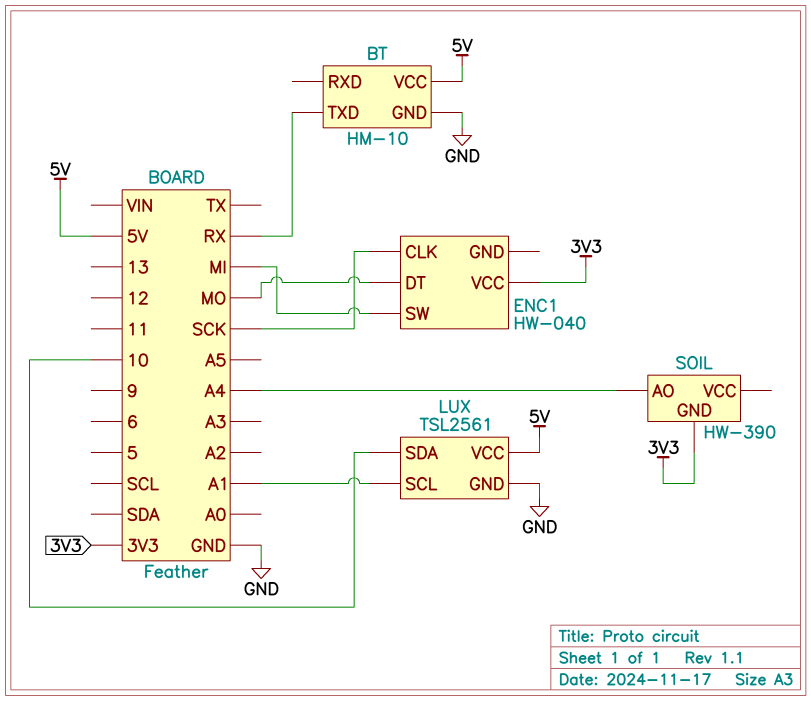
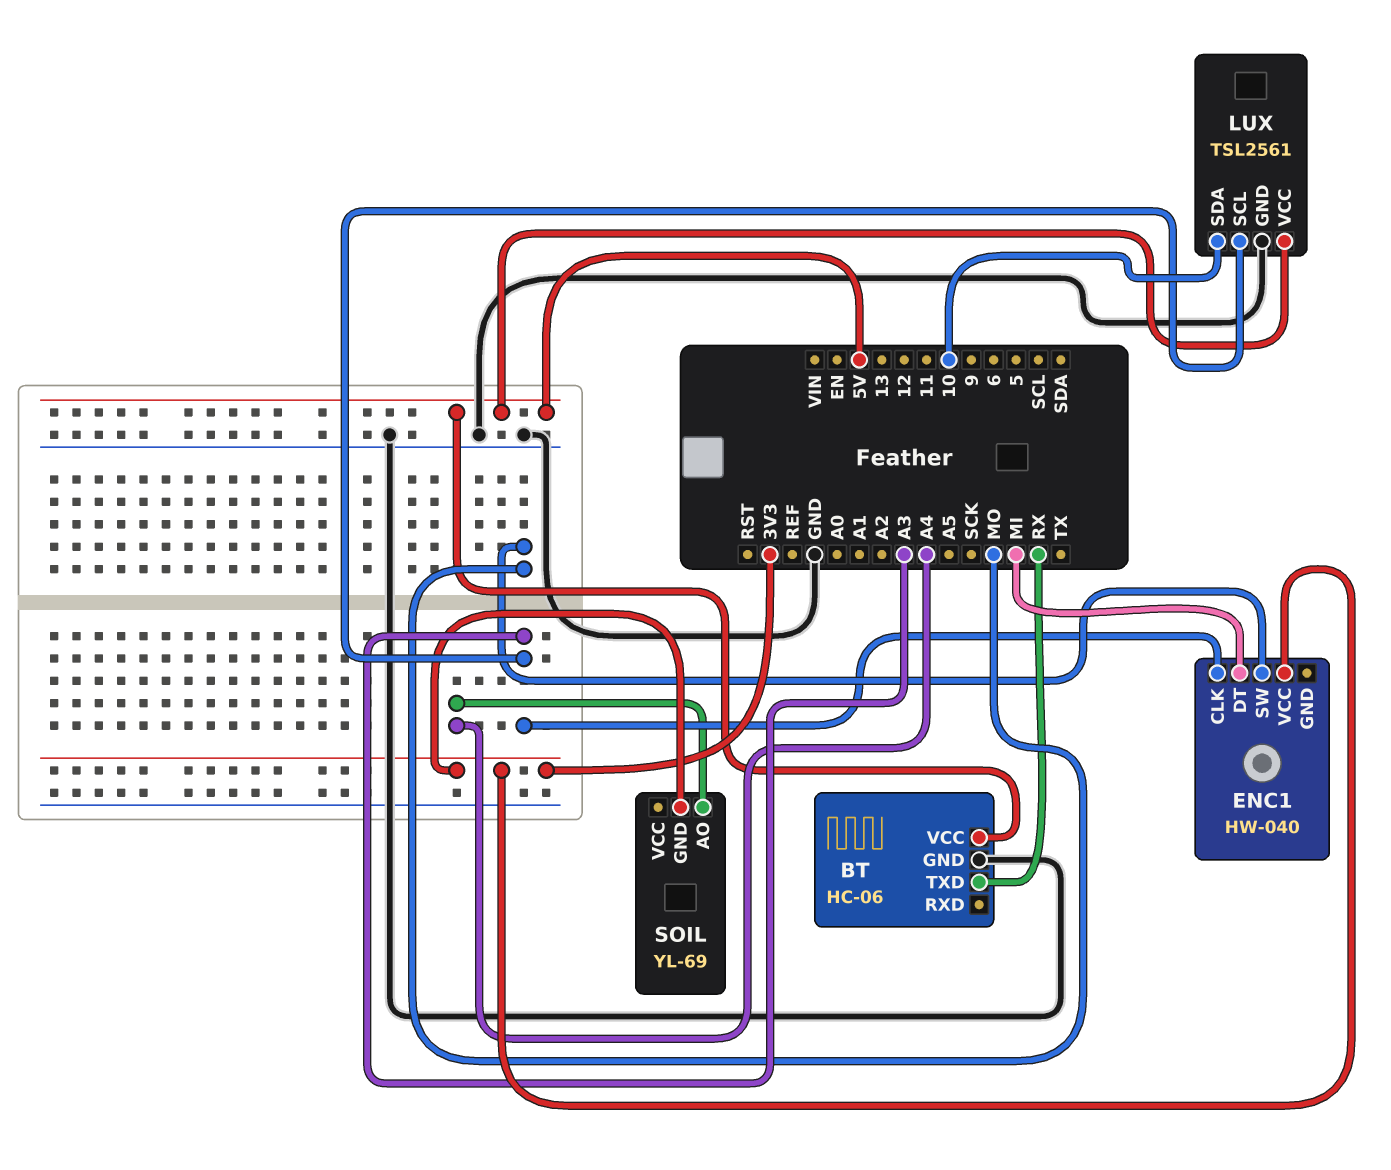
BT: HM-10 -> HC-06
ENC1 pin CLK: SCK -> A3
ENC1 pin DT: MO -> MI
ENC1 pin SW: MI -> MO
LUX pin SCL: A1 -> A3
SOIL: HW-390 -> YL-69

